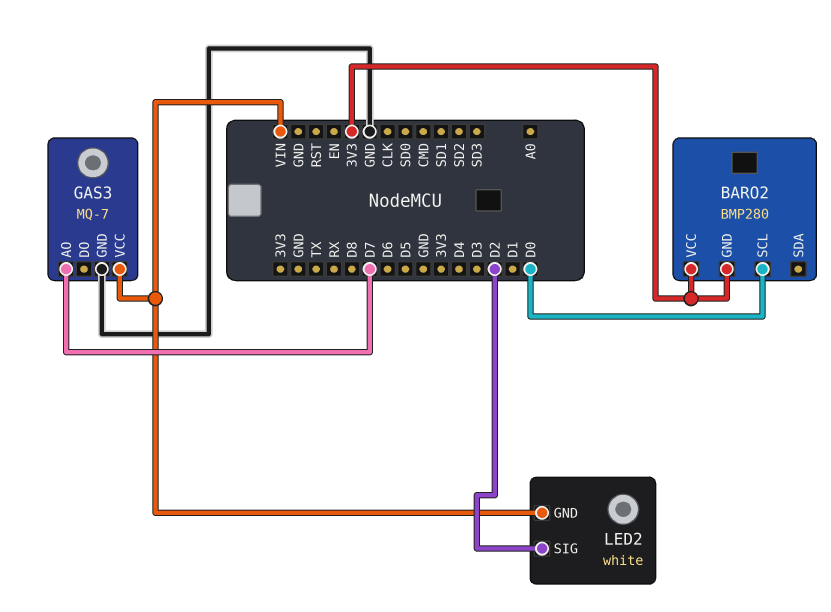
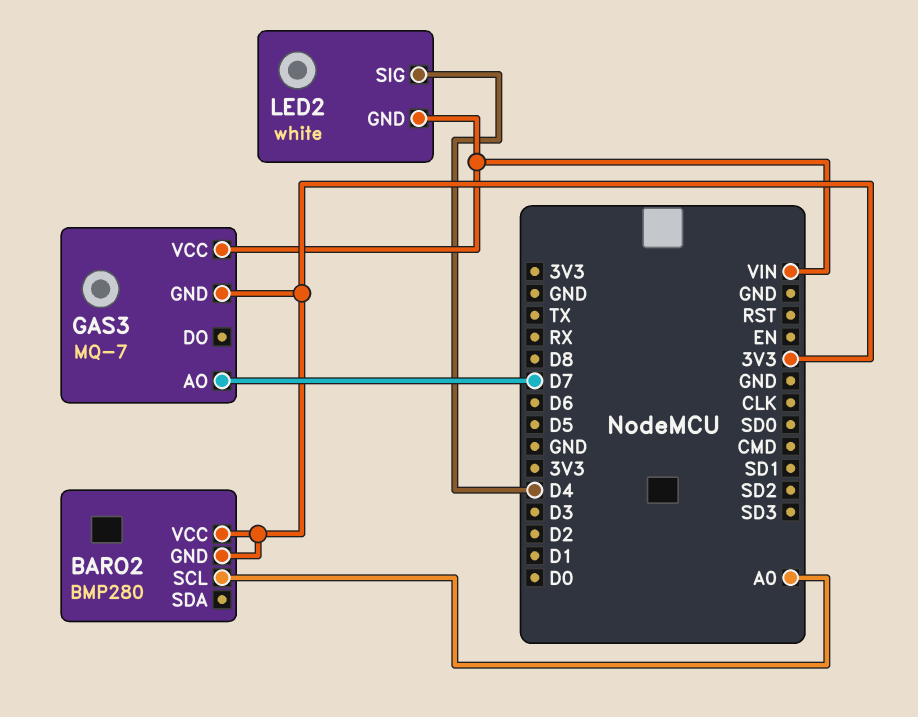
BARO2 pin SCL: D0 -> A0
GAS3 pin GND: GND -> 3V3
LED2 pin SIG: D2 -> D4

